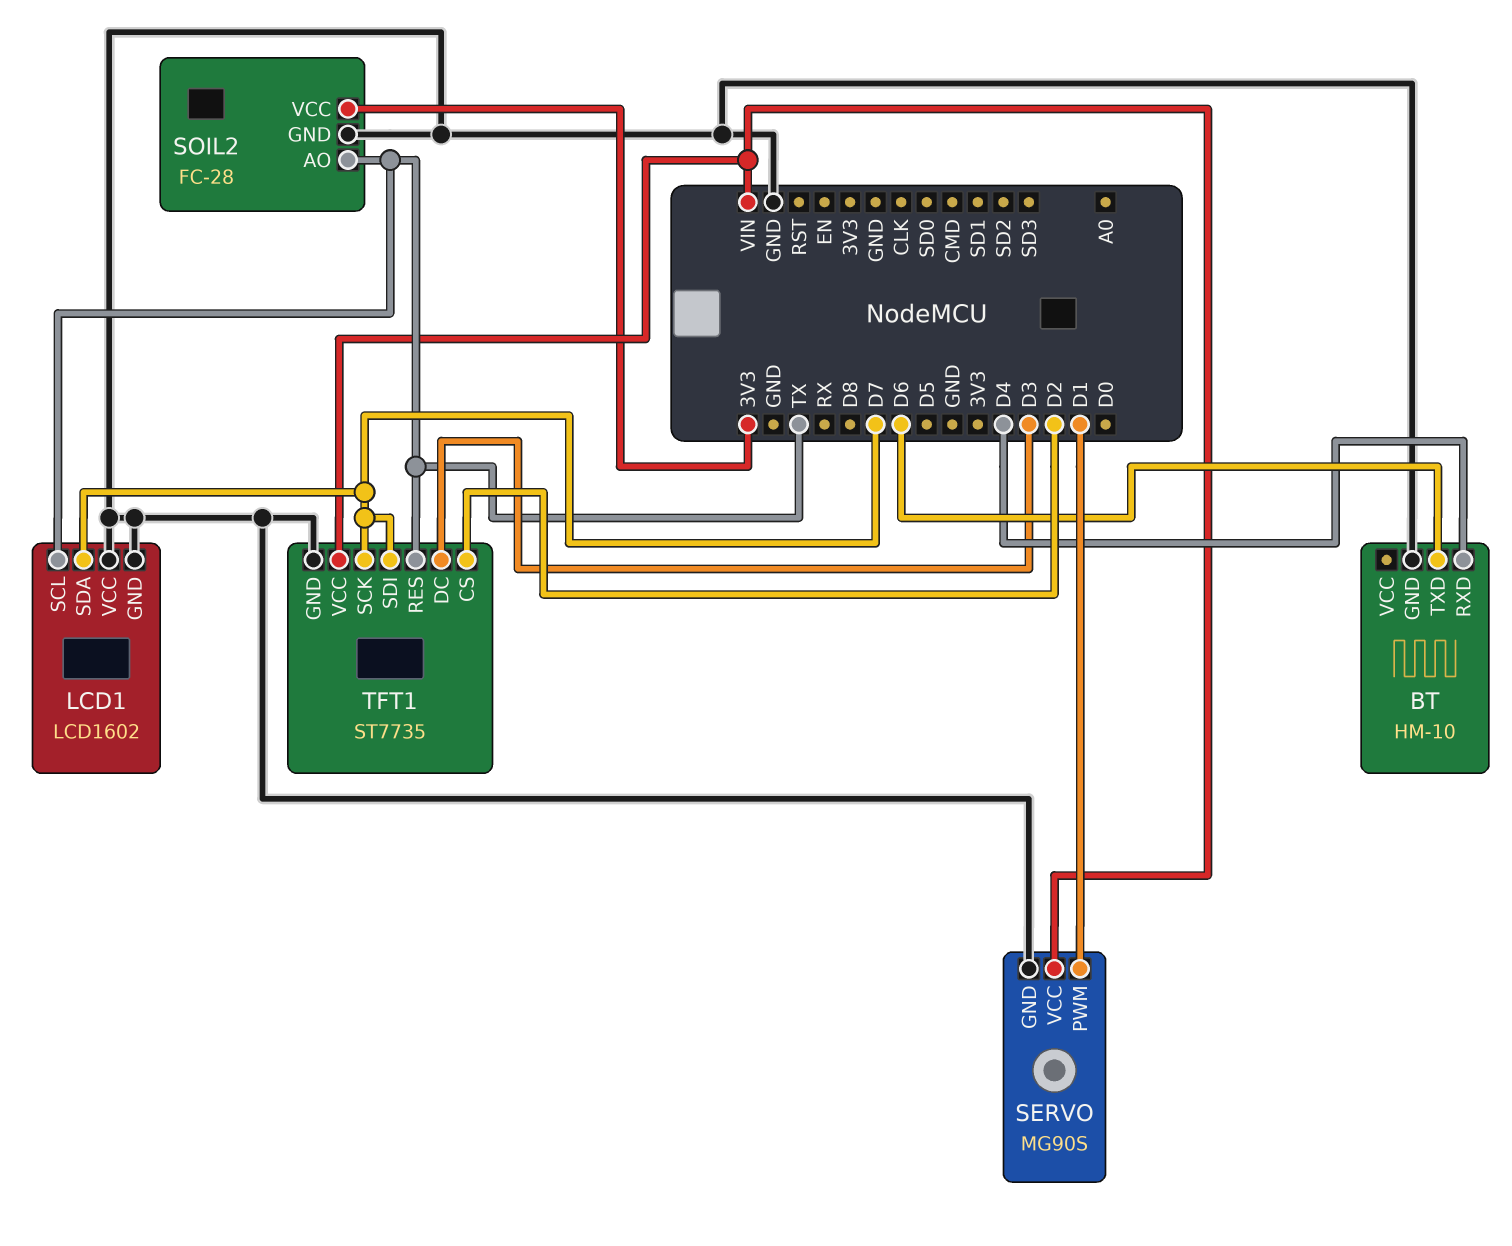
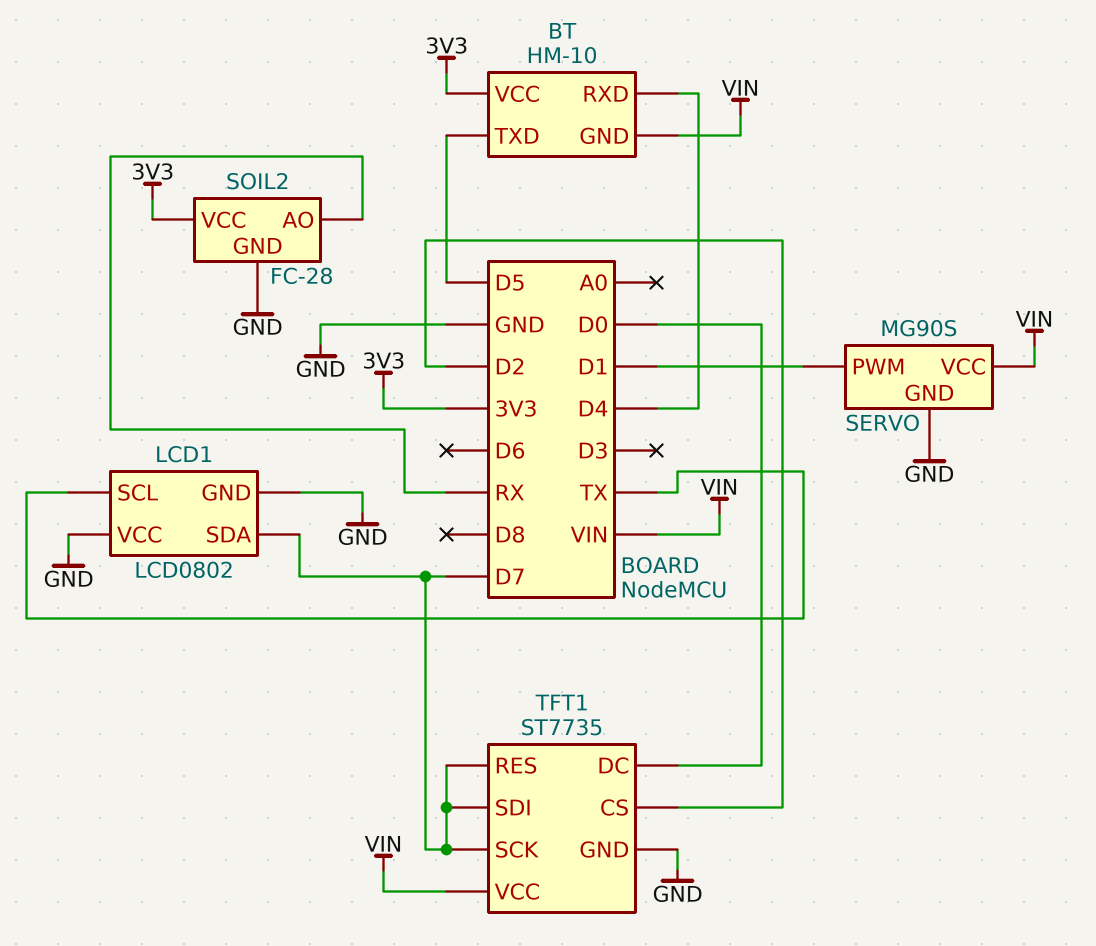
BT pin GND: GND -> VIN
BT pin TXD: D6 -> D5
BT pin VCC: none -> 3V3
LCD1: LCD1602 -> LCD0802
SOIL2 pin AO: TX -> RX
TFT1 pin DC: D3 -> D0
TFT1 pin RES: TX -> D7

